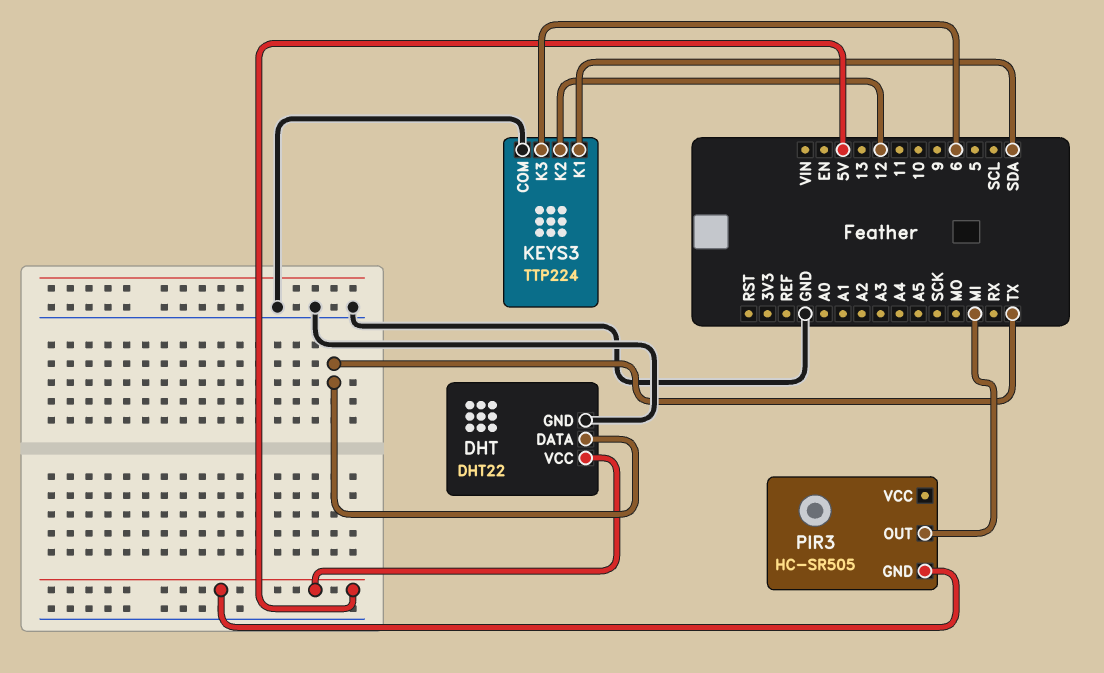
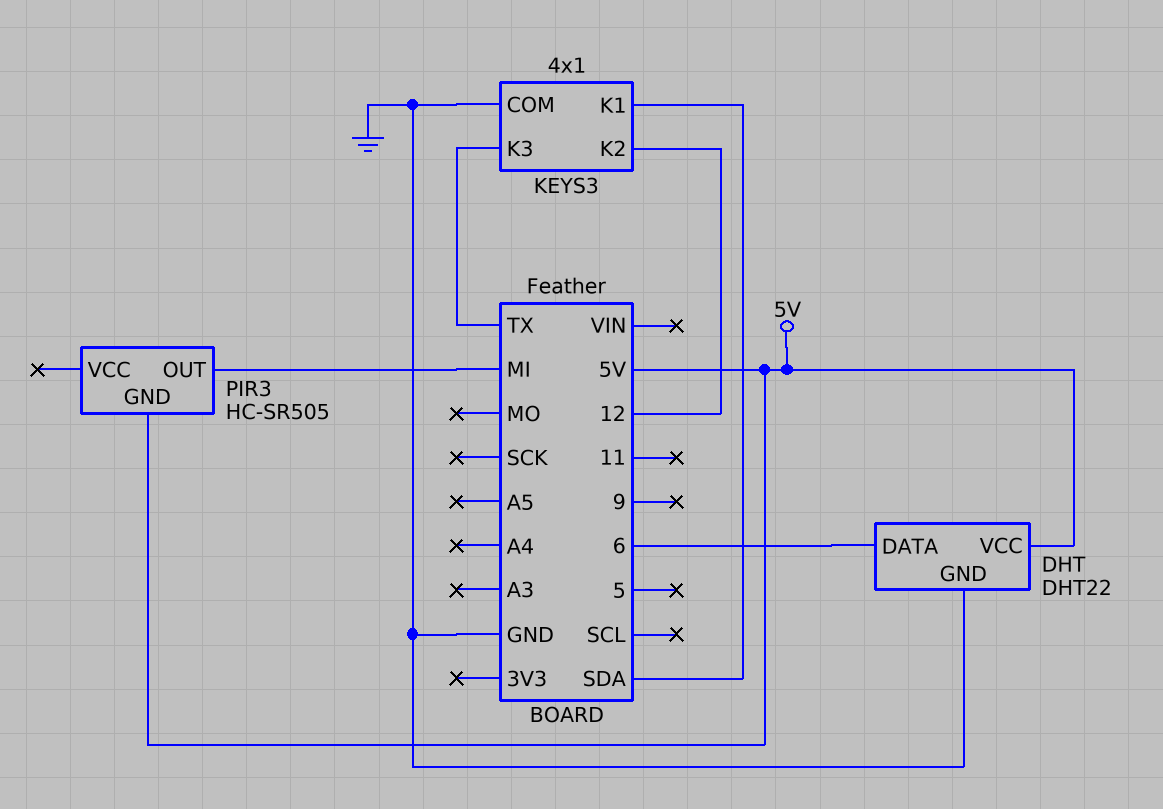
DHT pin DATA: TX -> 6
KEYS3: TTP224 -> 4x1
KEYS3 pin K3: 6 -> TX

